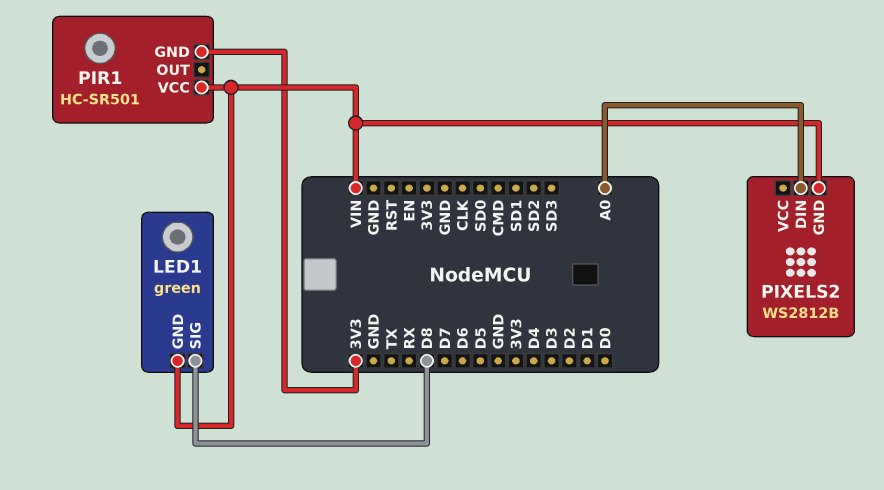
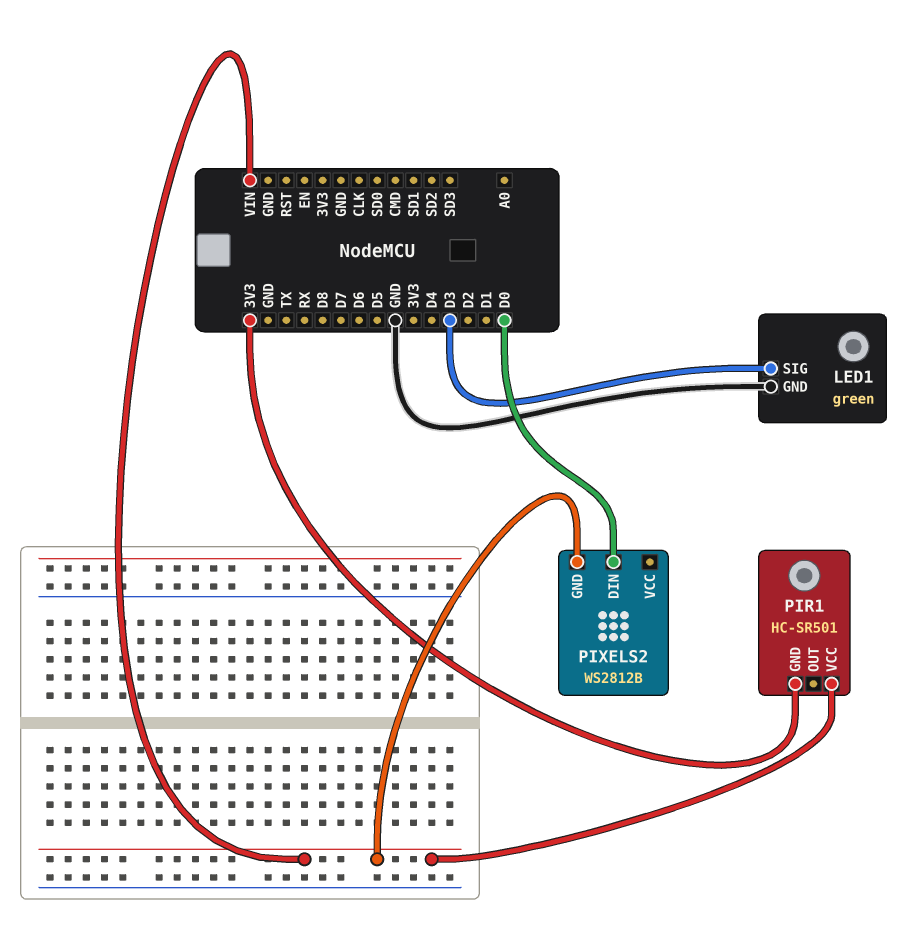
LED1 pin GND: VIN -> GND
LED1 pin SIG: D8 -> D3
PIXELS2 pin DIN: A0 -> D0

